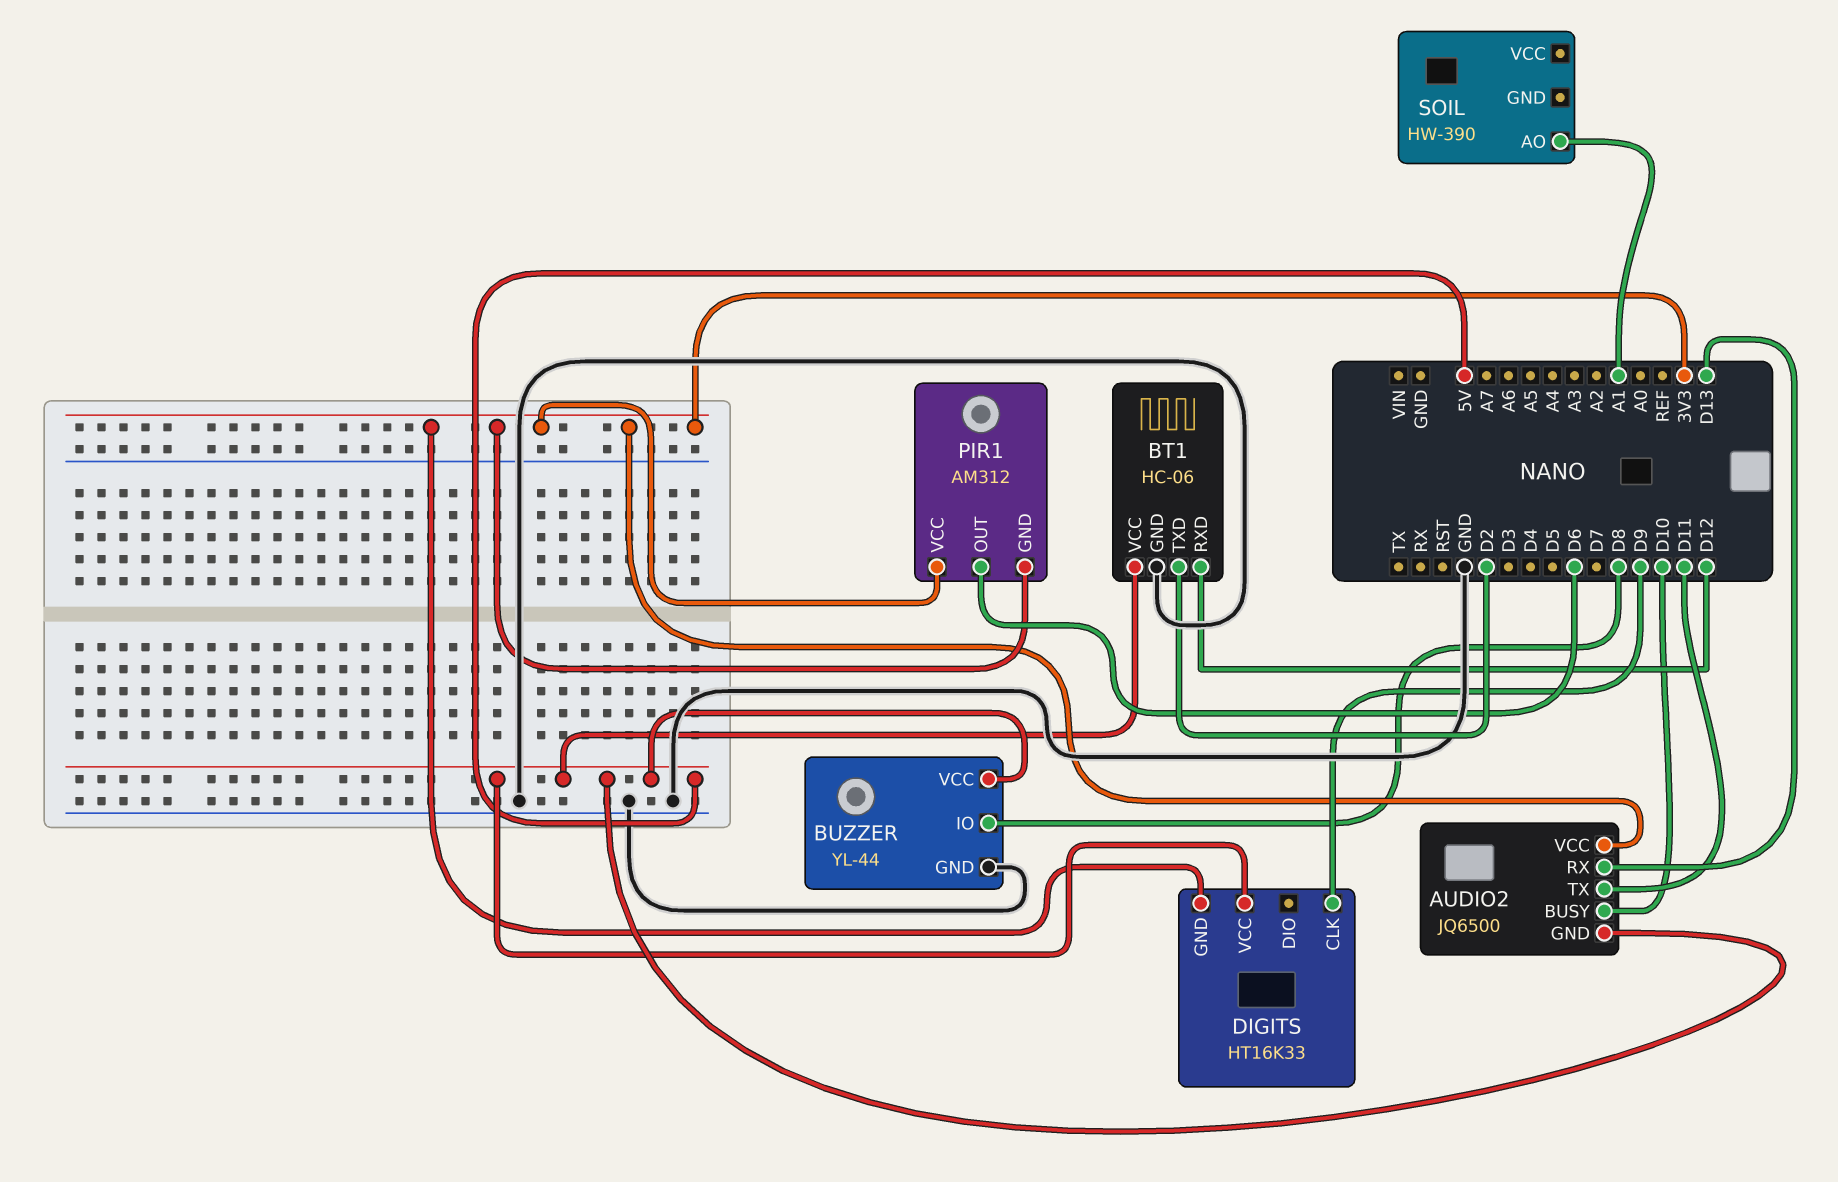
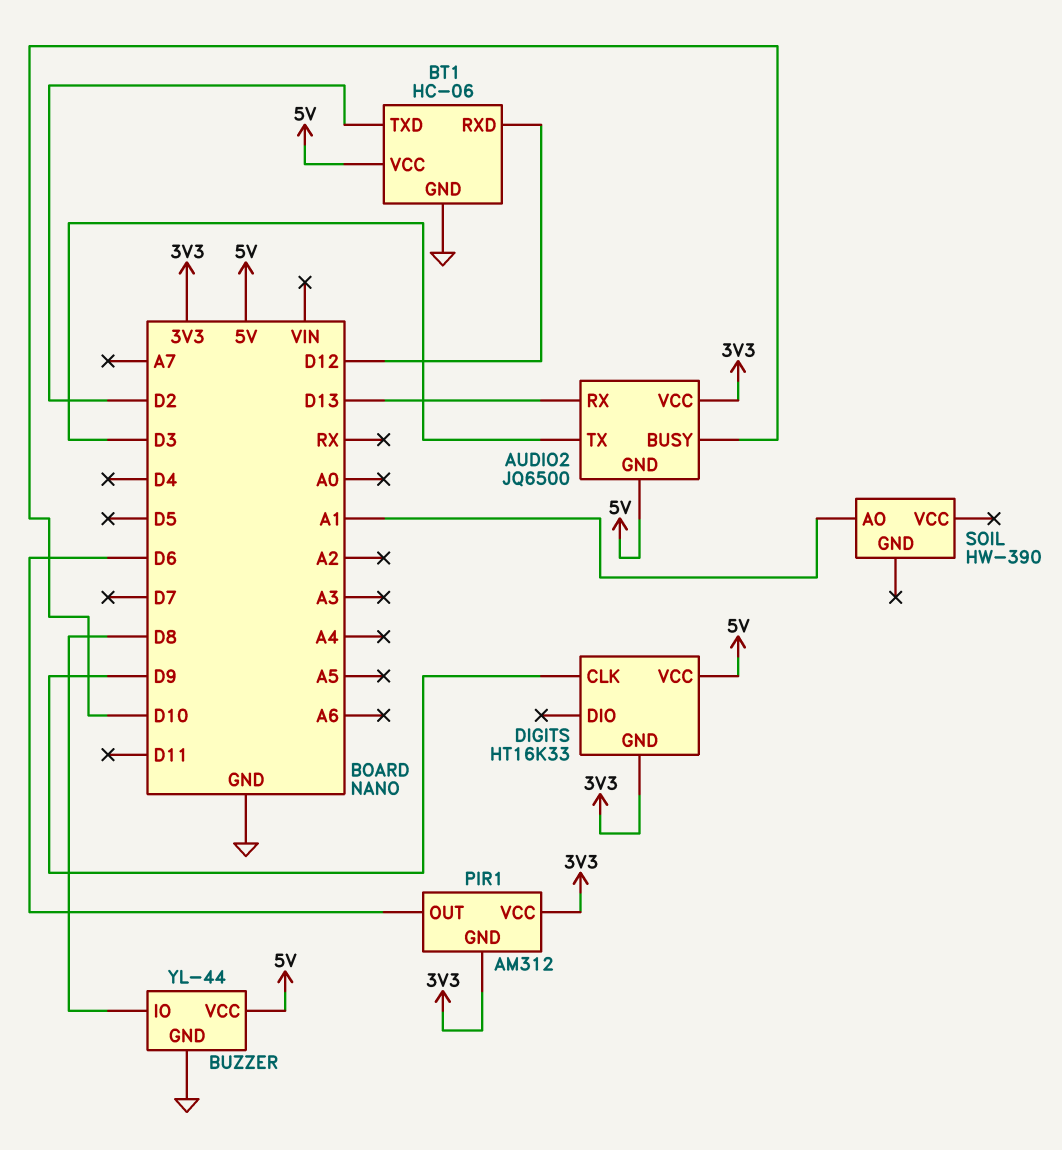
AUDIO2 pin TX: D11 -> D3

